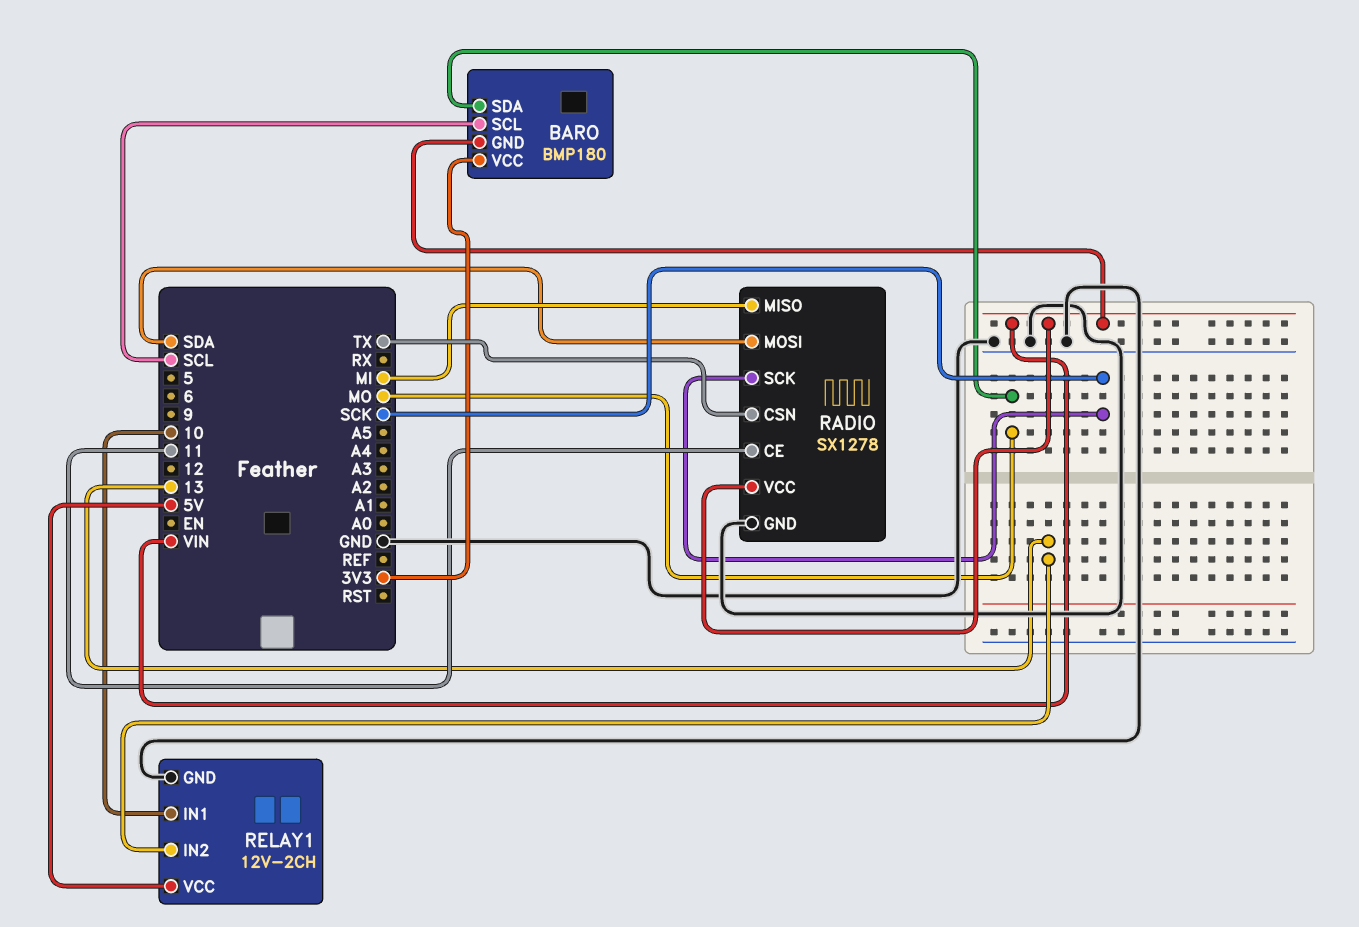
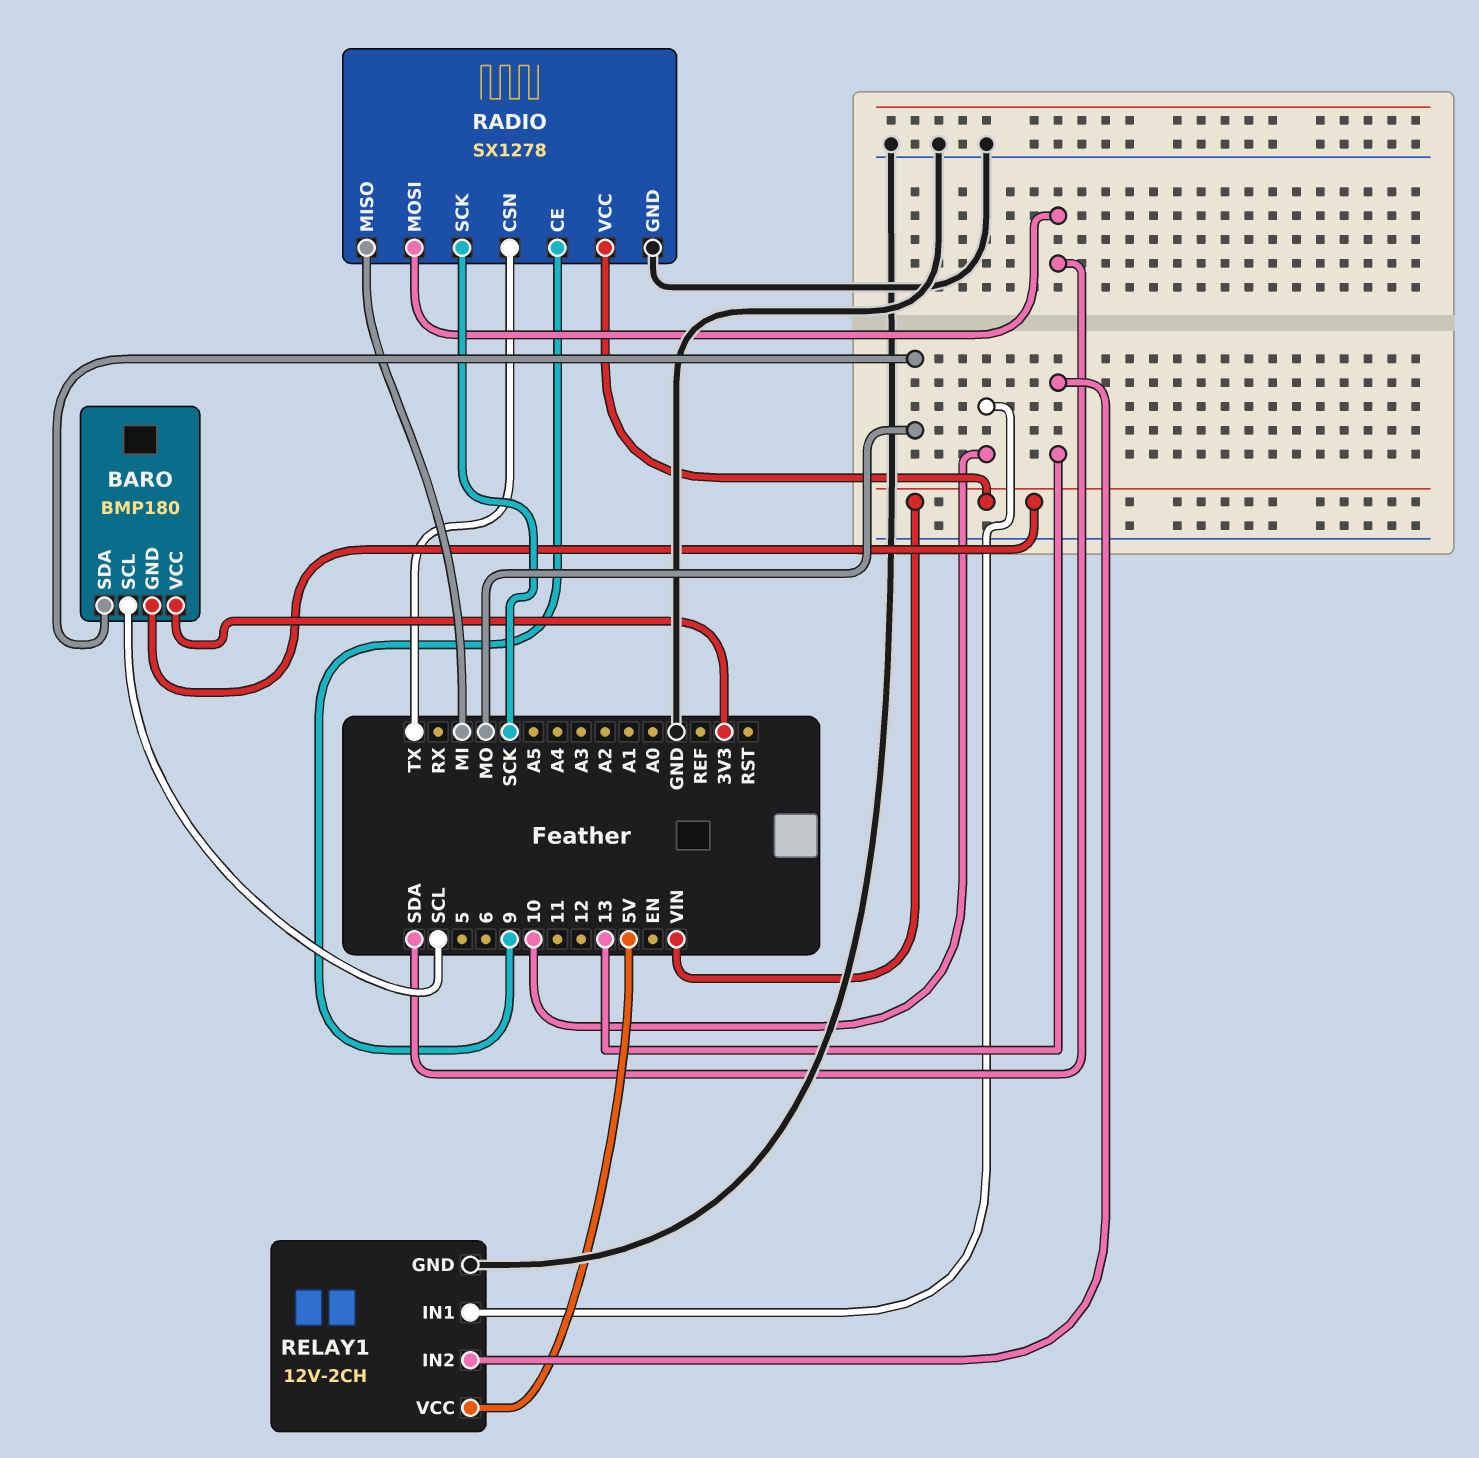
RADIO pin CE: 11 -> 9

